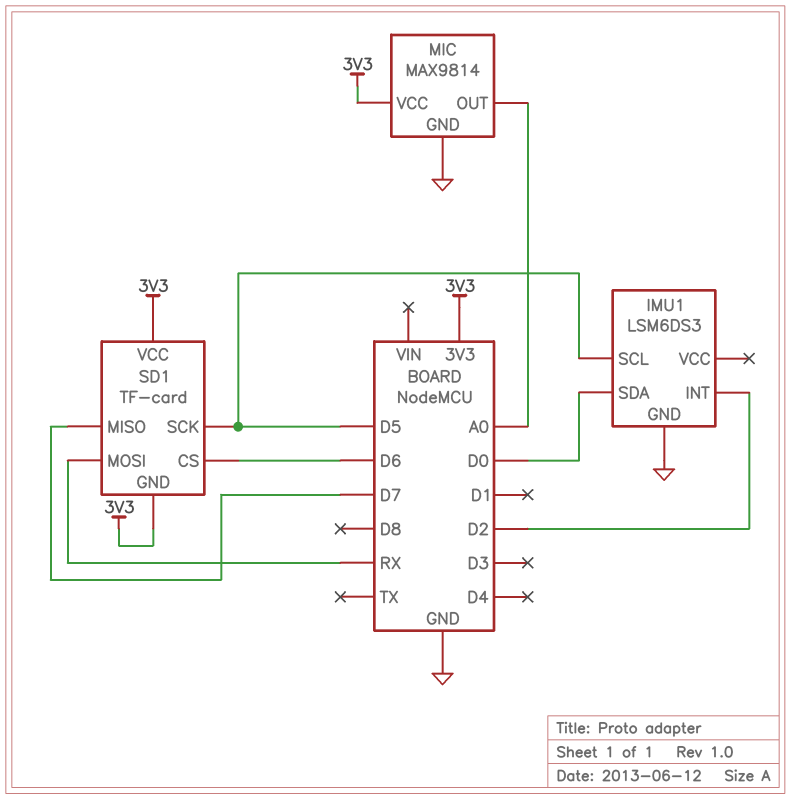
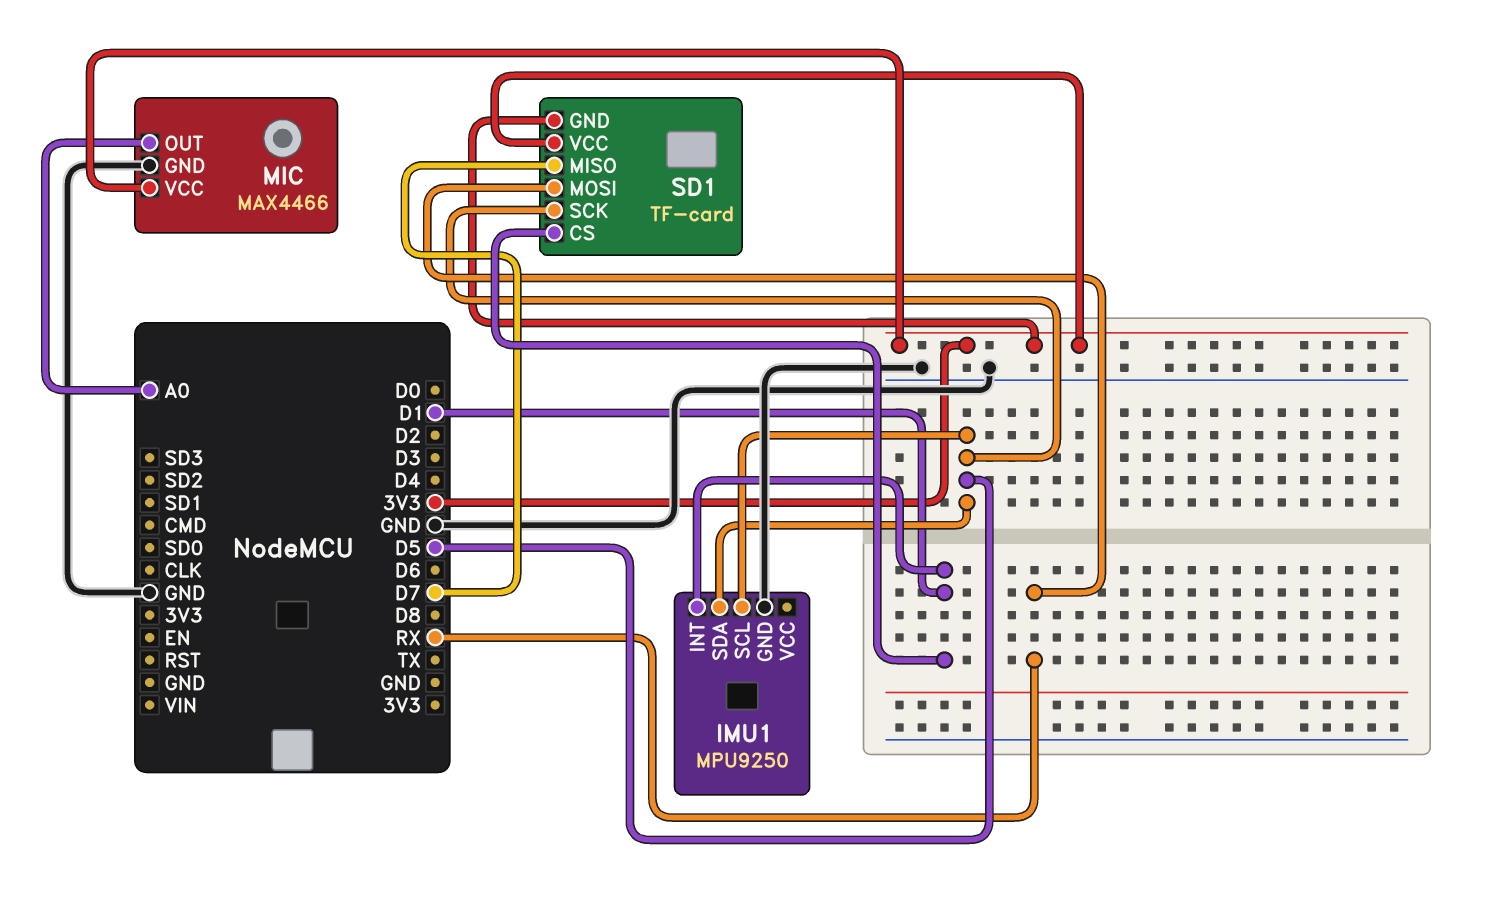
IMU1: LSM6DS3 -> MPU9250
IMU1 pin INT: D2 -> D1
IMU1 pin SDA: D0 -> D5
MIC: MAX9814 -> MAX4466
SD1 pin CS: D6 -> D1

